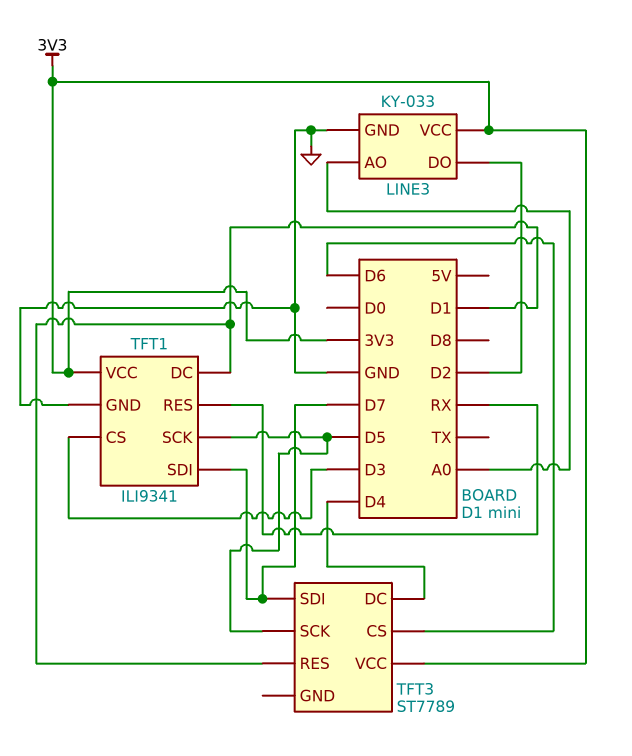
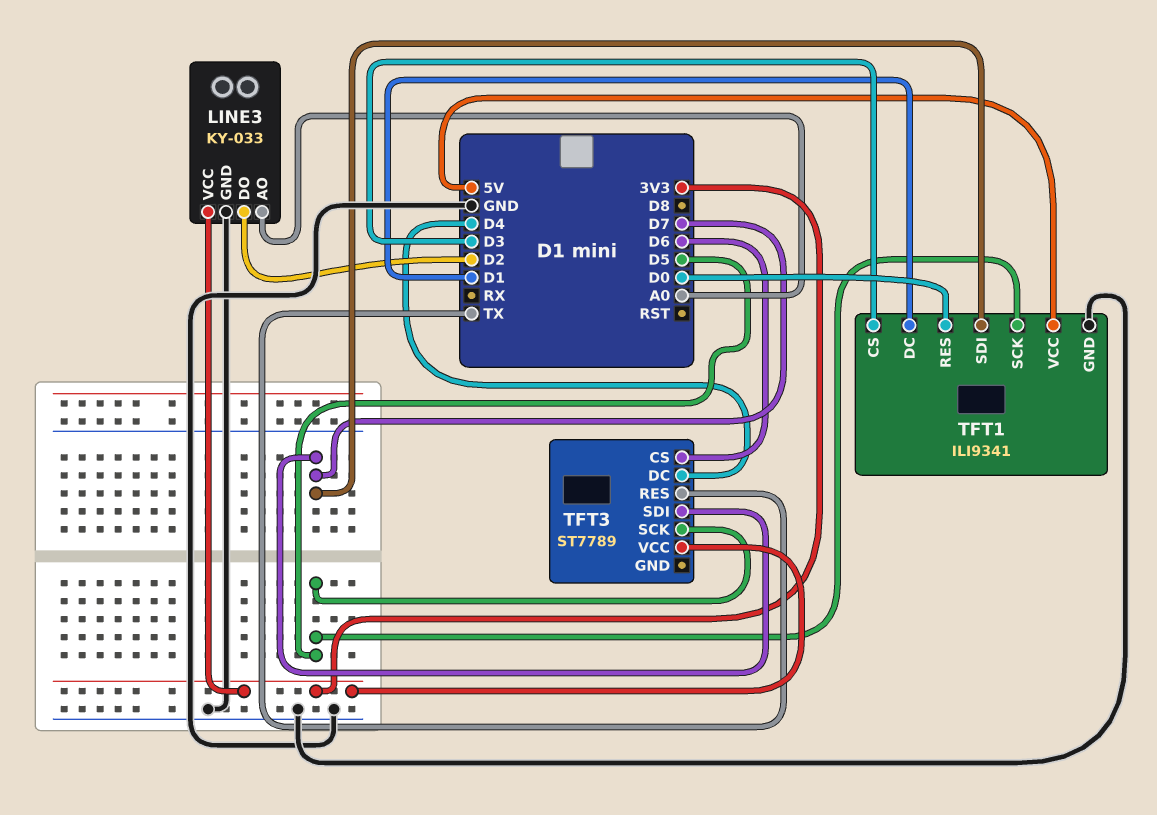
TFT1 pin RES: RX -> D0
TFT1 pin VCC: 3V3 -> 5V
TFT3 pin RES: D1 -> TX

